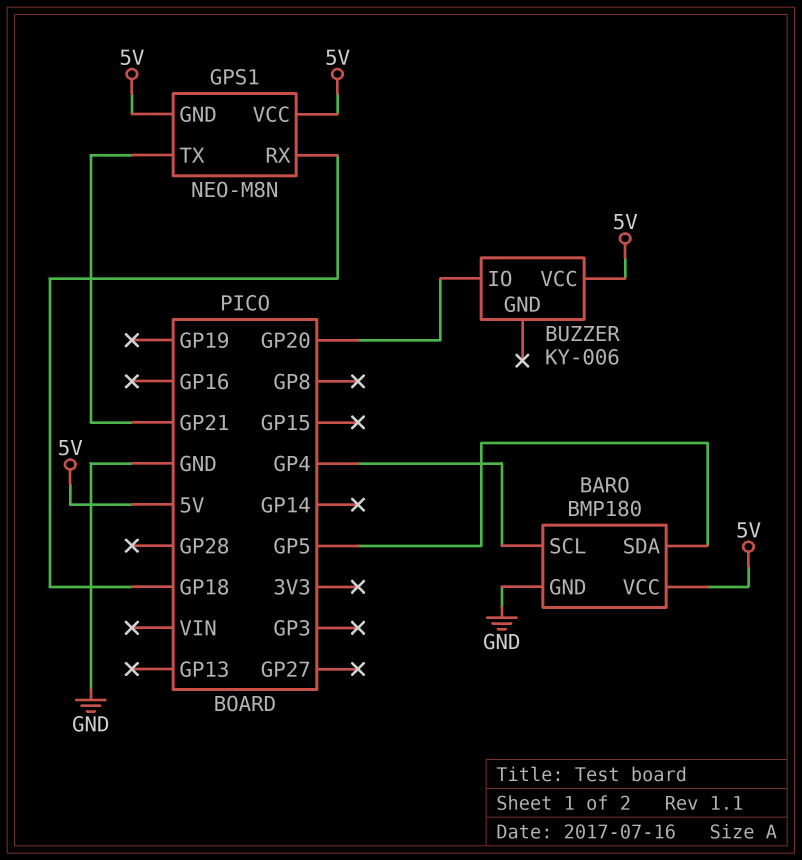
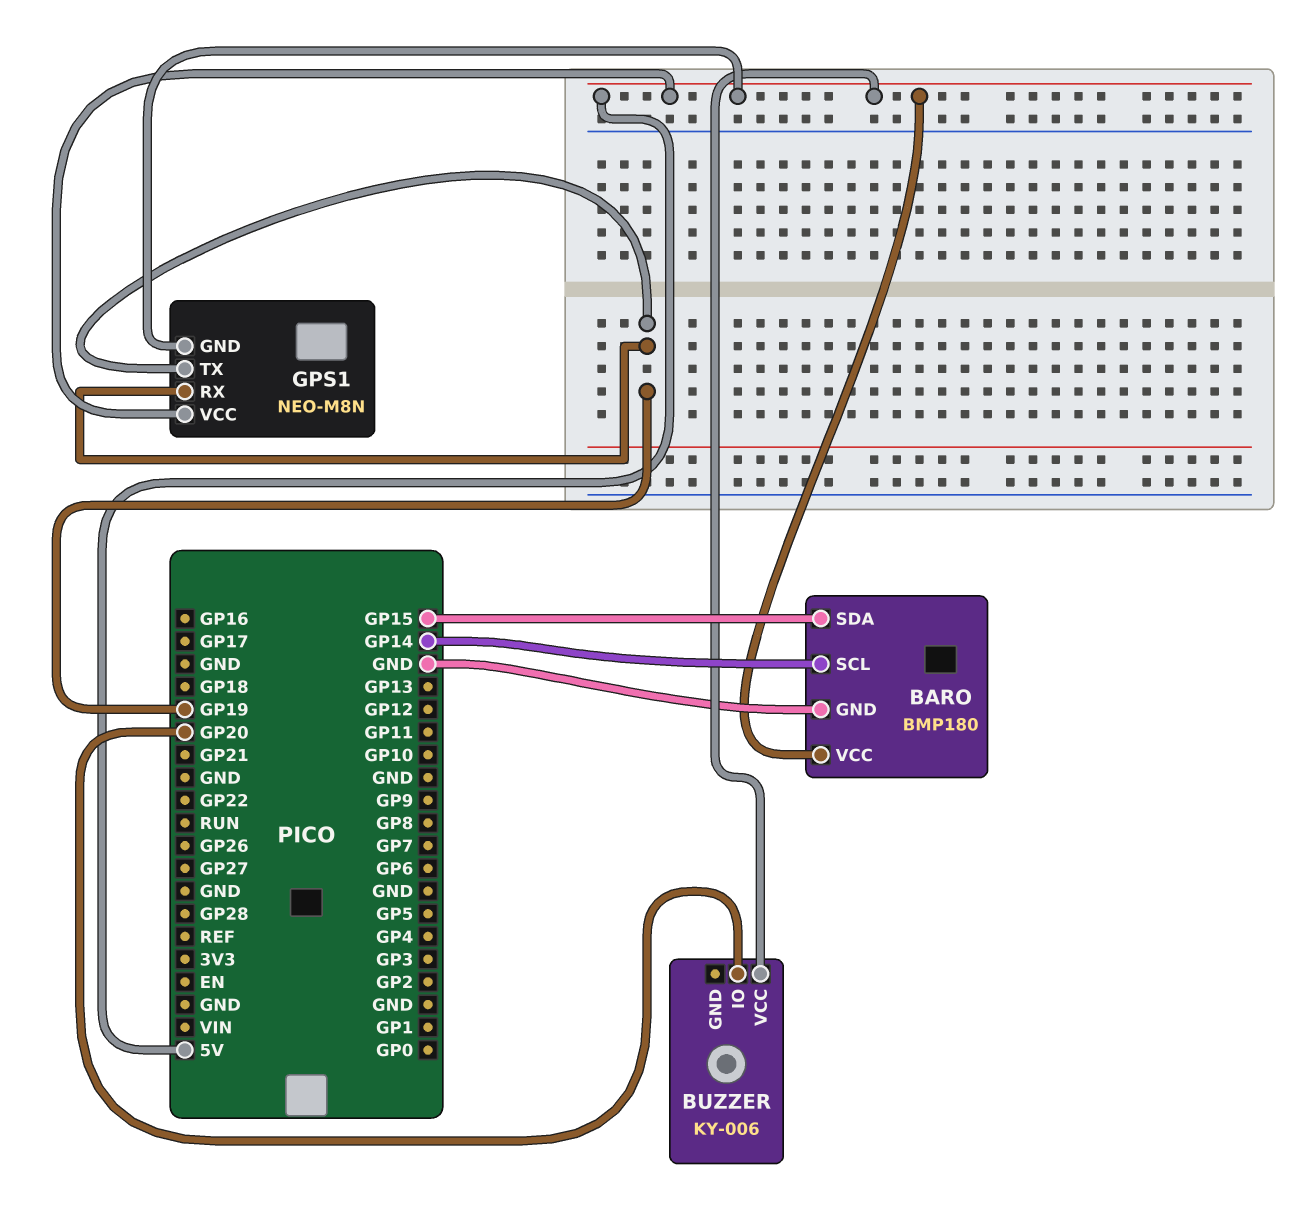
BARO pin SCL: GP4 -> GP14
BARO pin SDA: GP5 -> GP15
GPS1 pin RX: GP18 -> GP19
GPS1 pin TX: GP21 -> GP19

